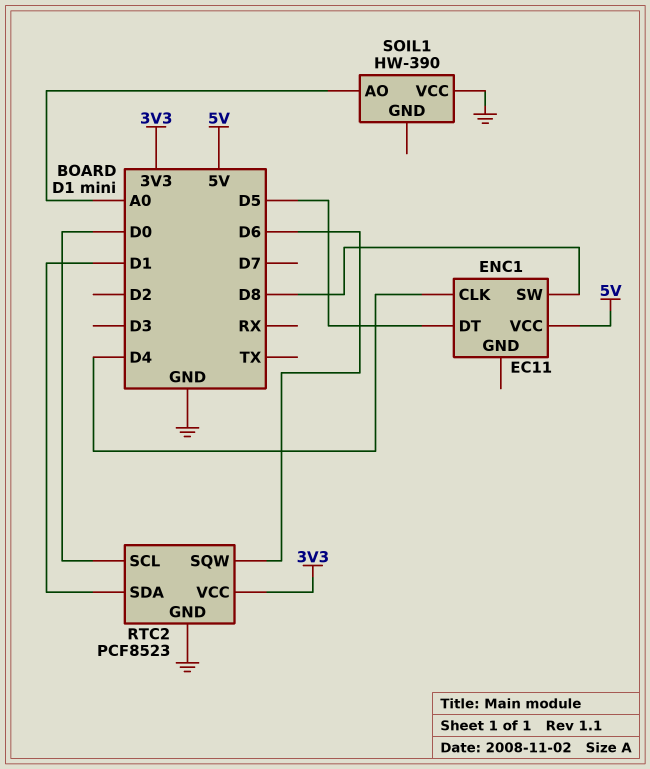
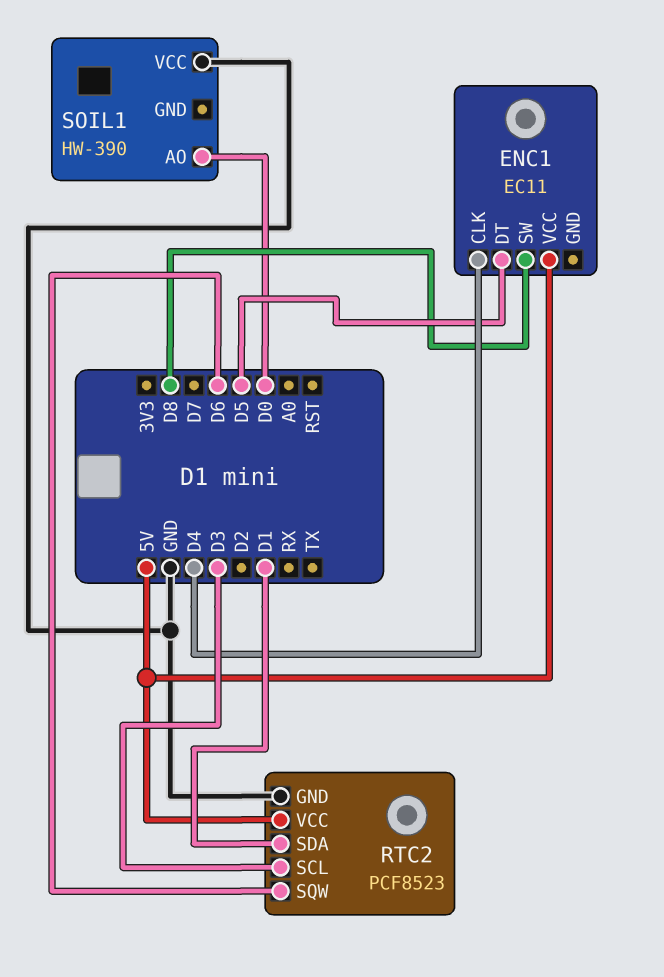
RTC2 pin SCL: D0 -> D3
RTC2 pin VCC: 3V3 -> 5V
SOIL1 pin AO: A0 -> D0

